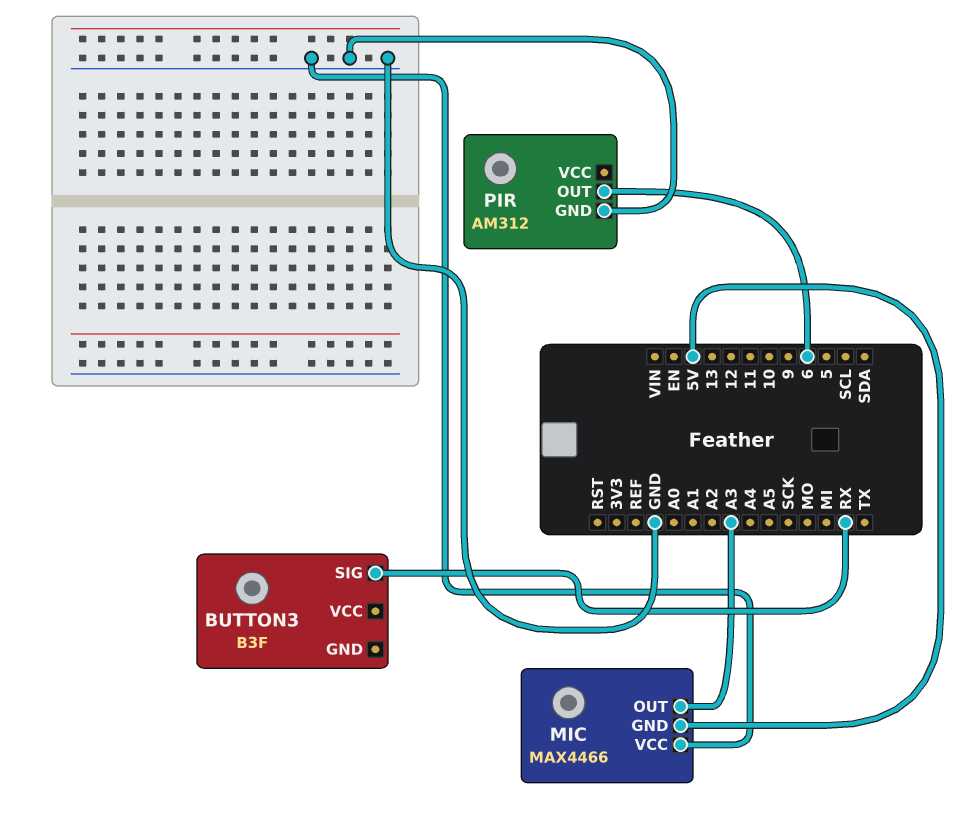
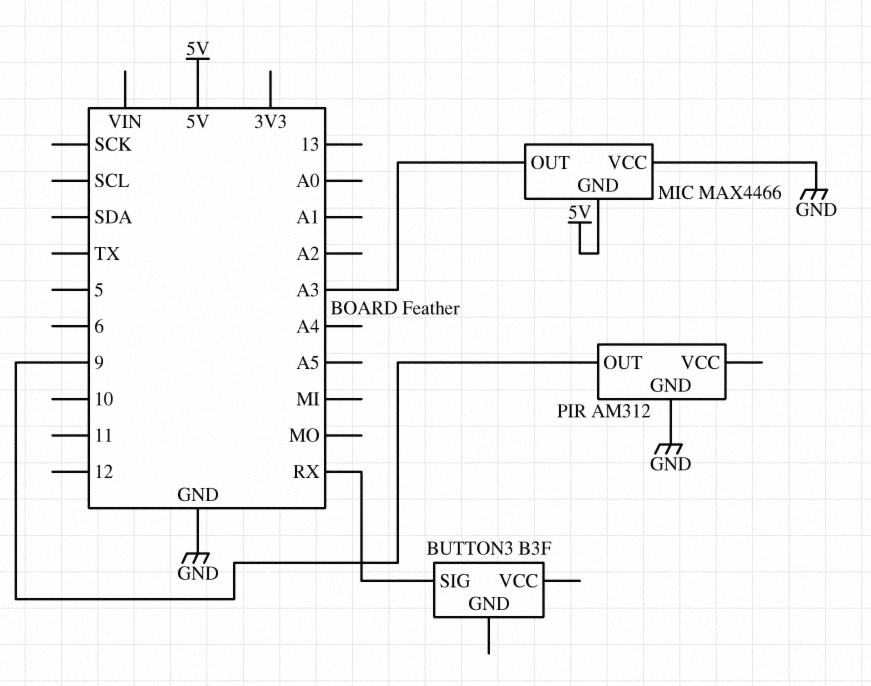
PIR pin OUT: 6 -> 9

